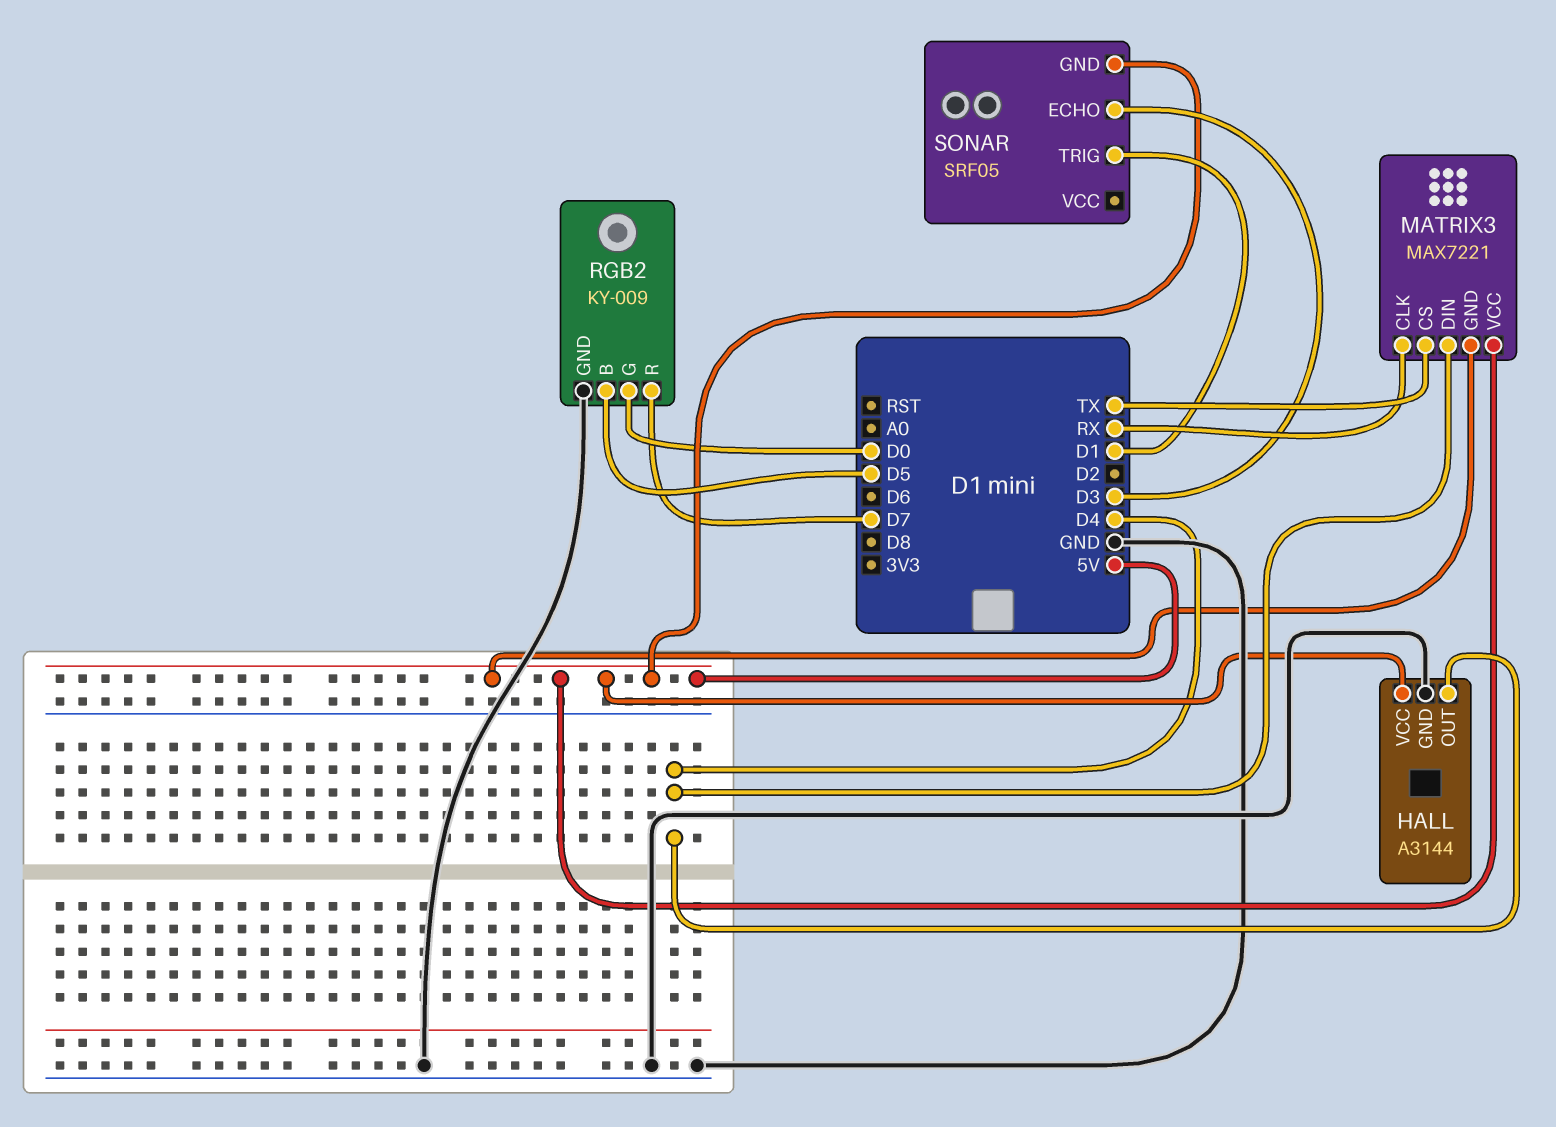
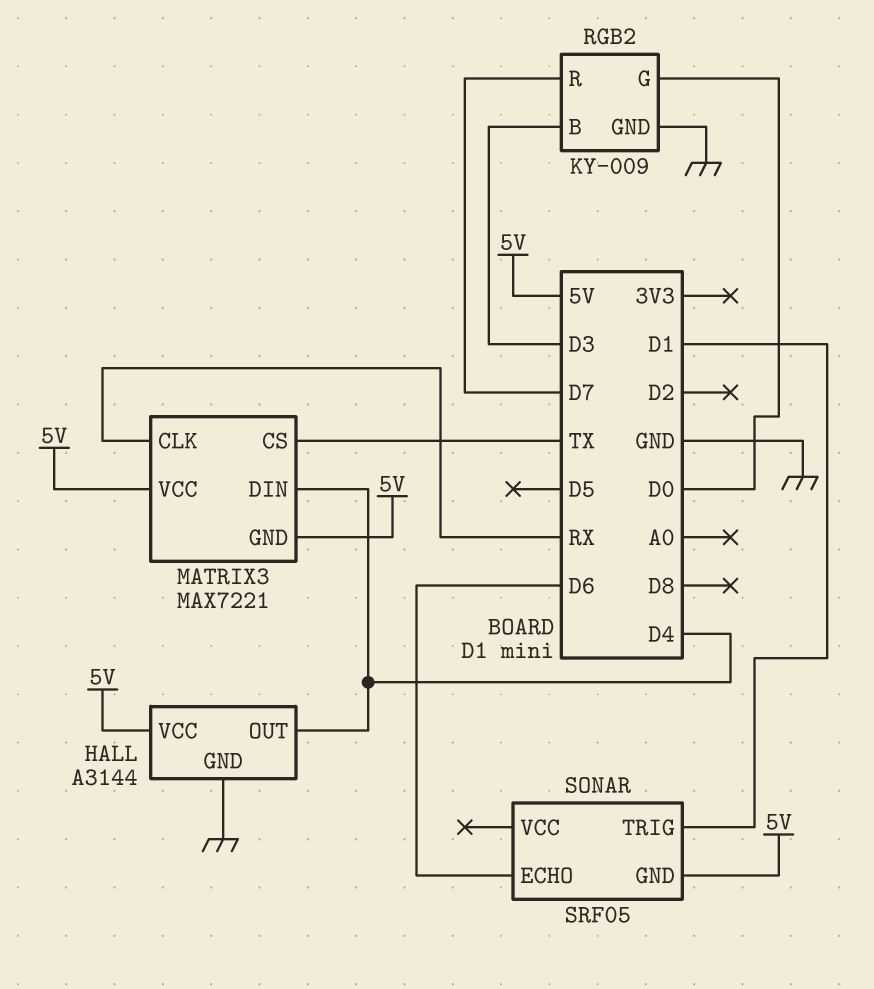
RGB2 pin B: D5 -> D3
SONAR pin ECHO: D3 -> D6

